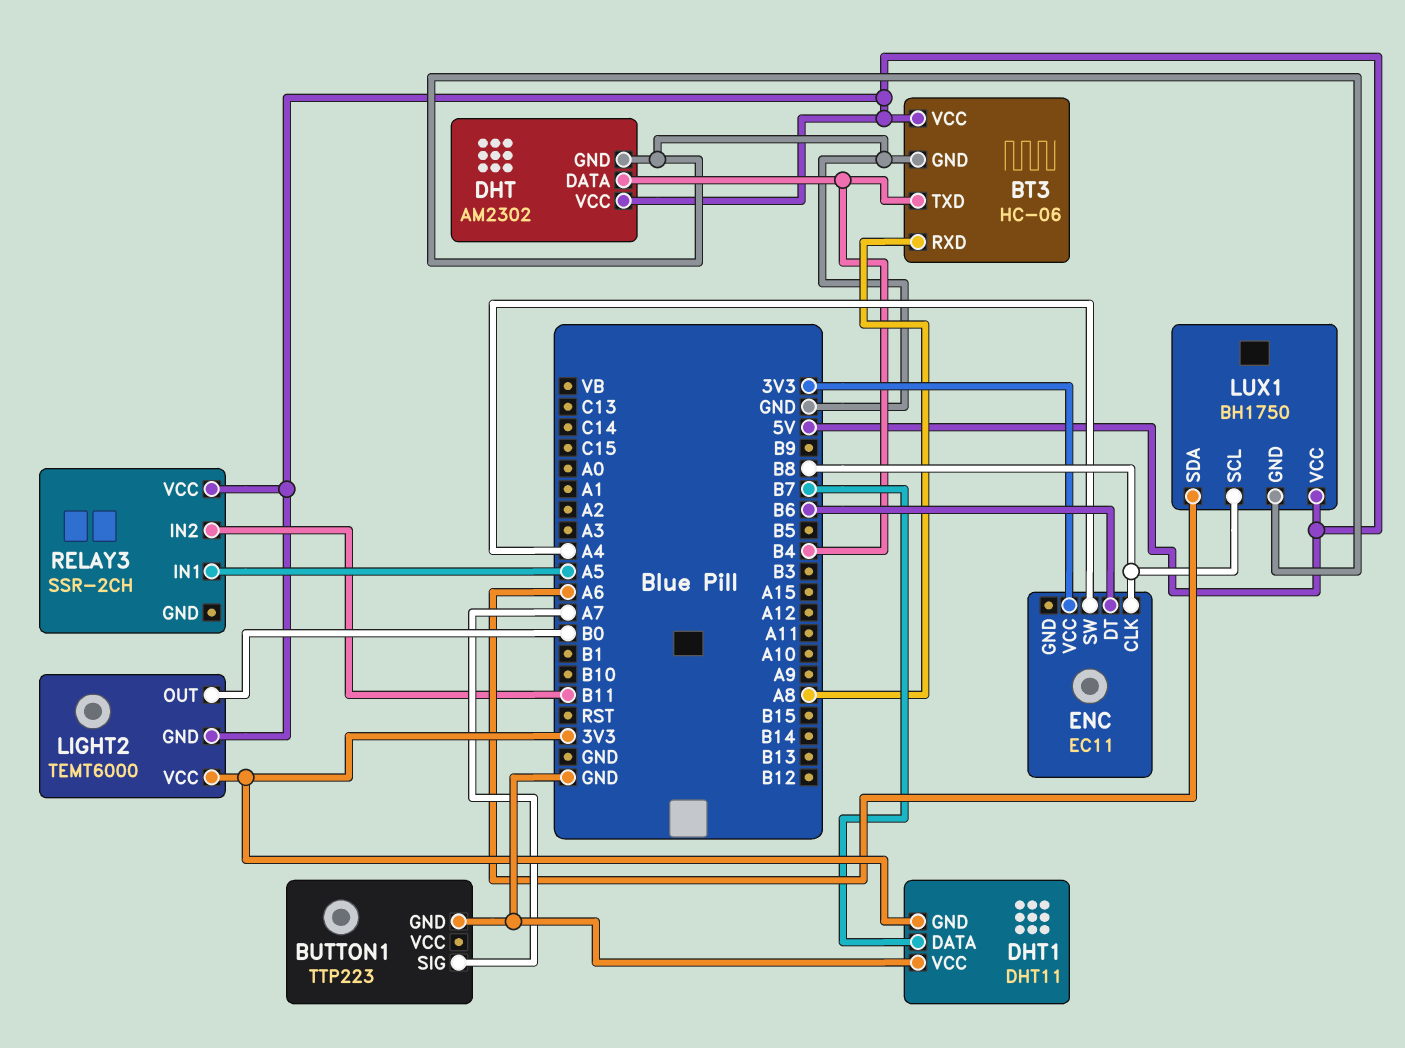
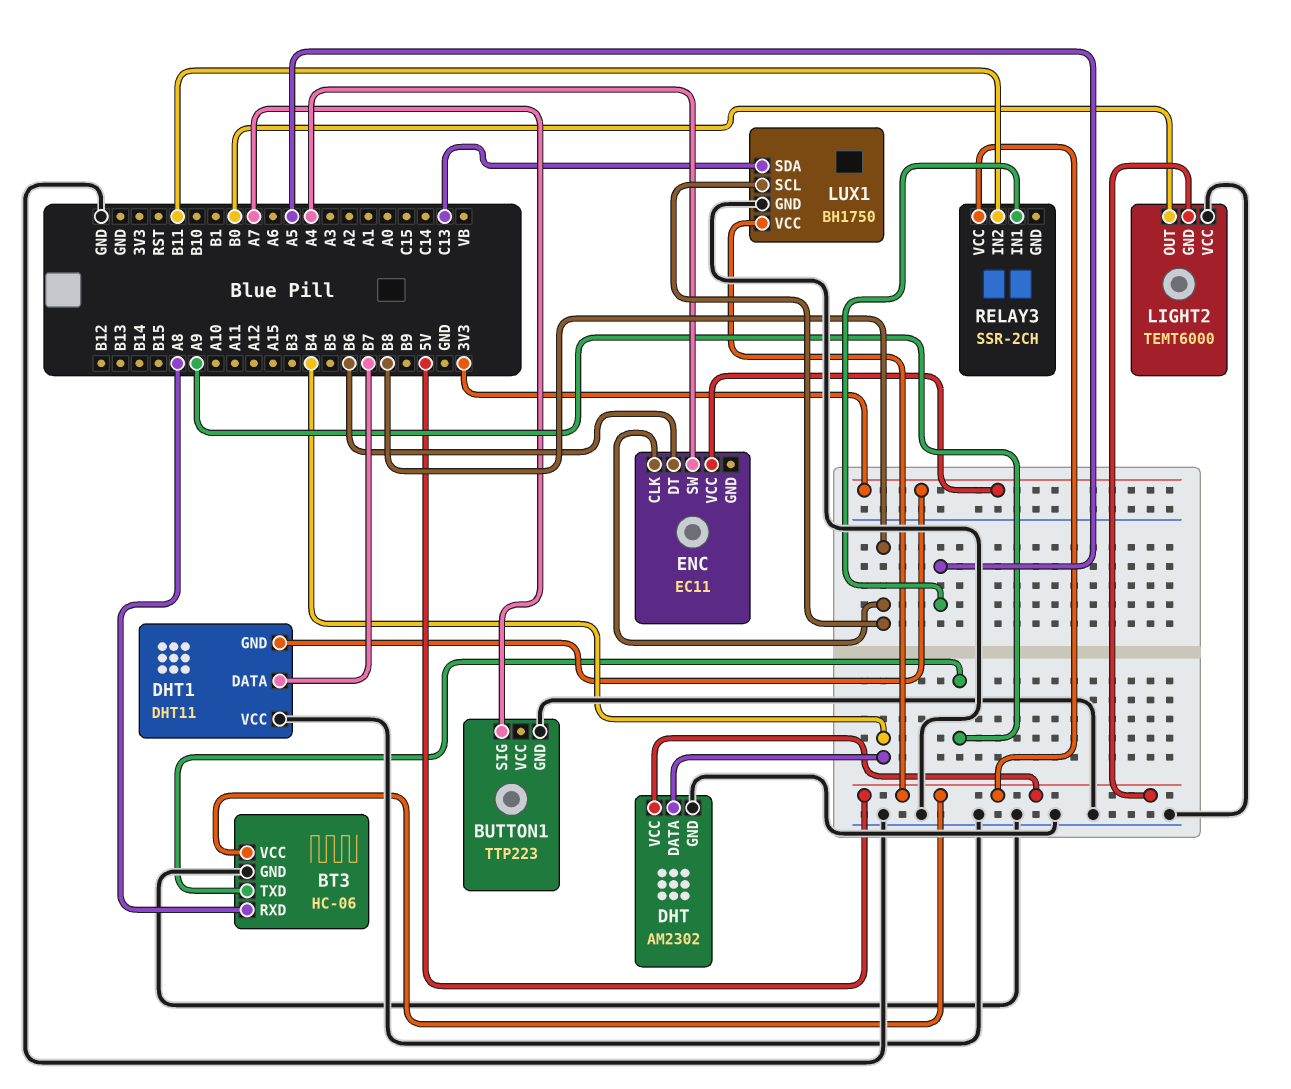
BT3 pin TXD: B4 -> A9
LIGHT2 pin VCC: 3V3 -> GND
LUX1 pin SDA: A6 -> C13

